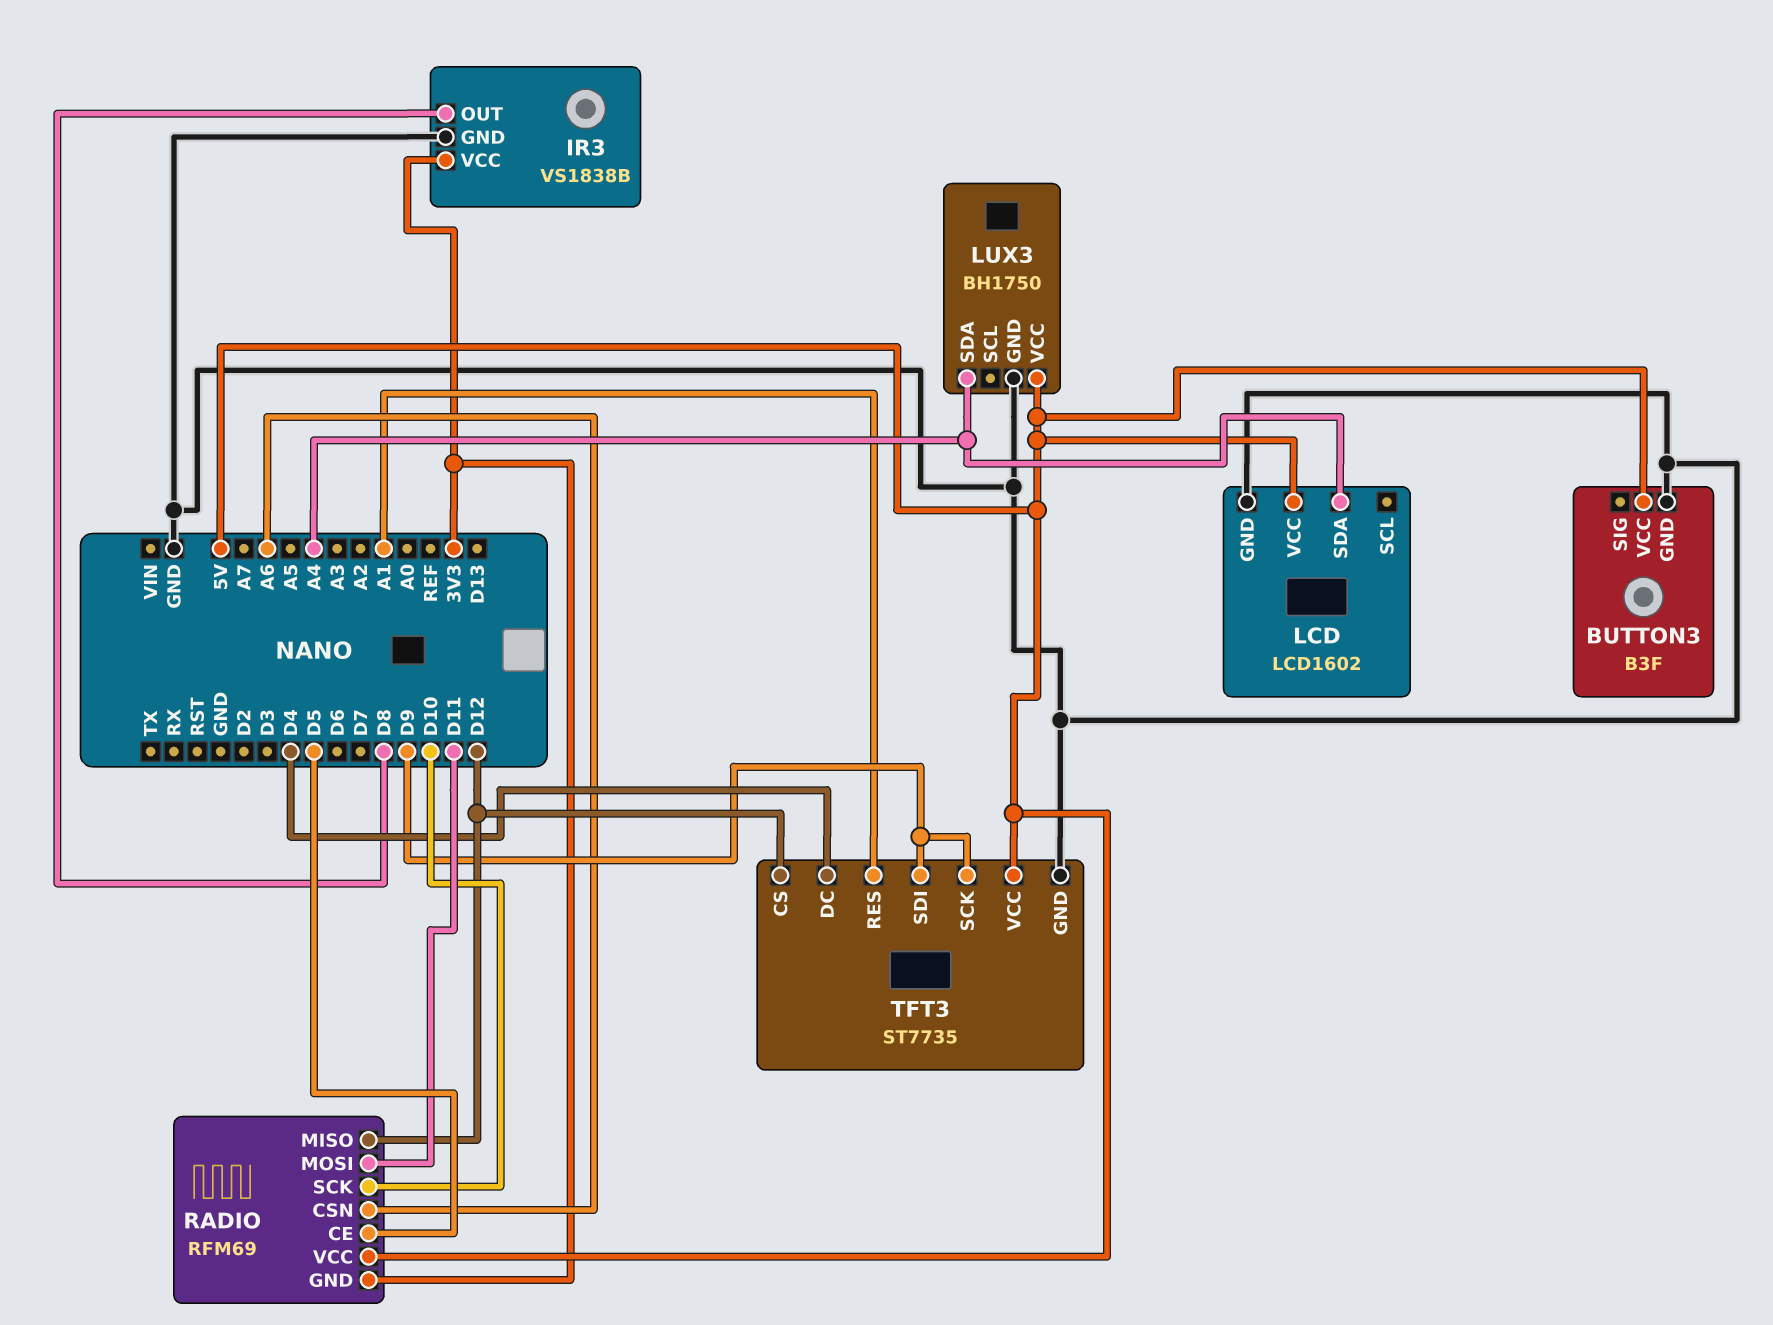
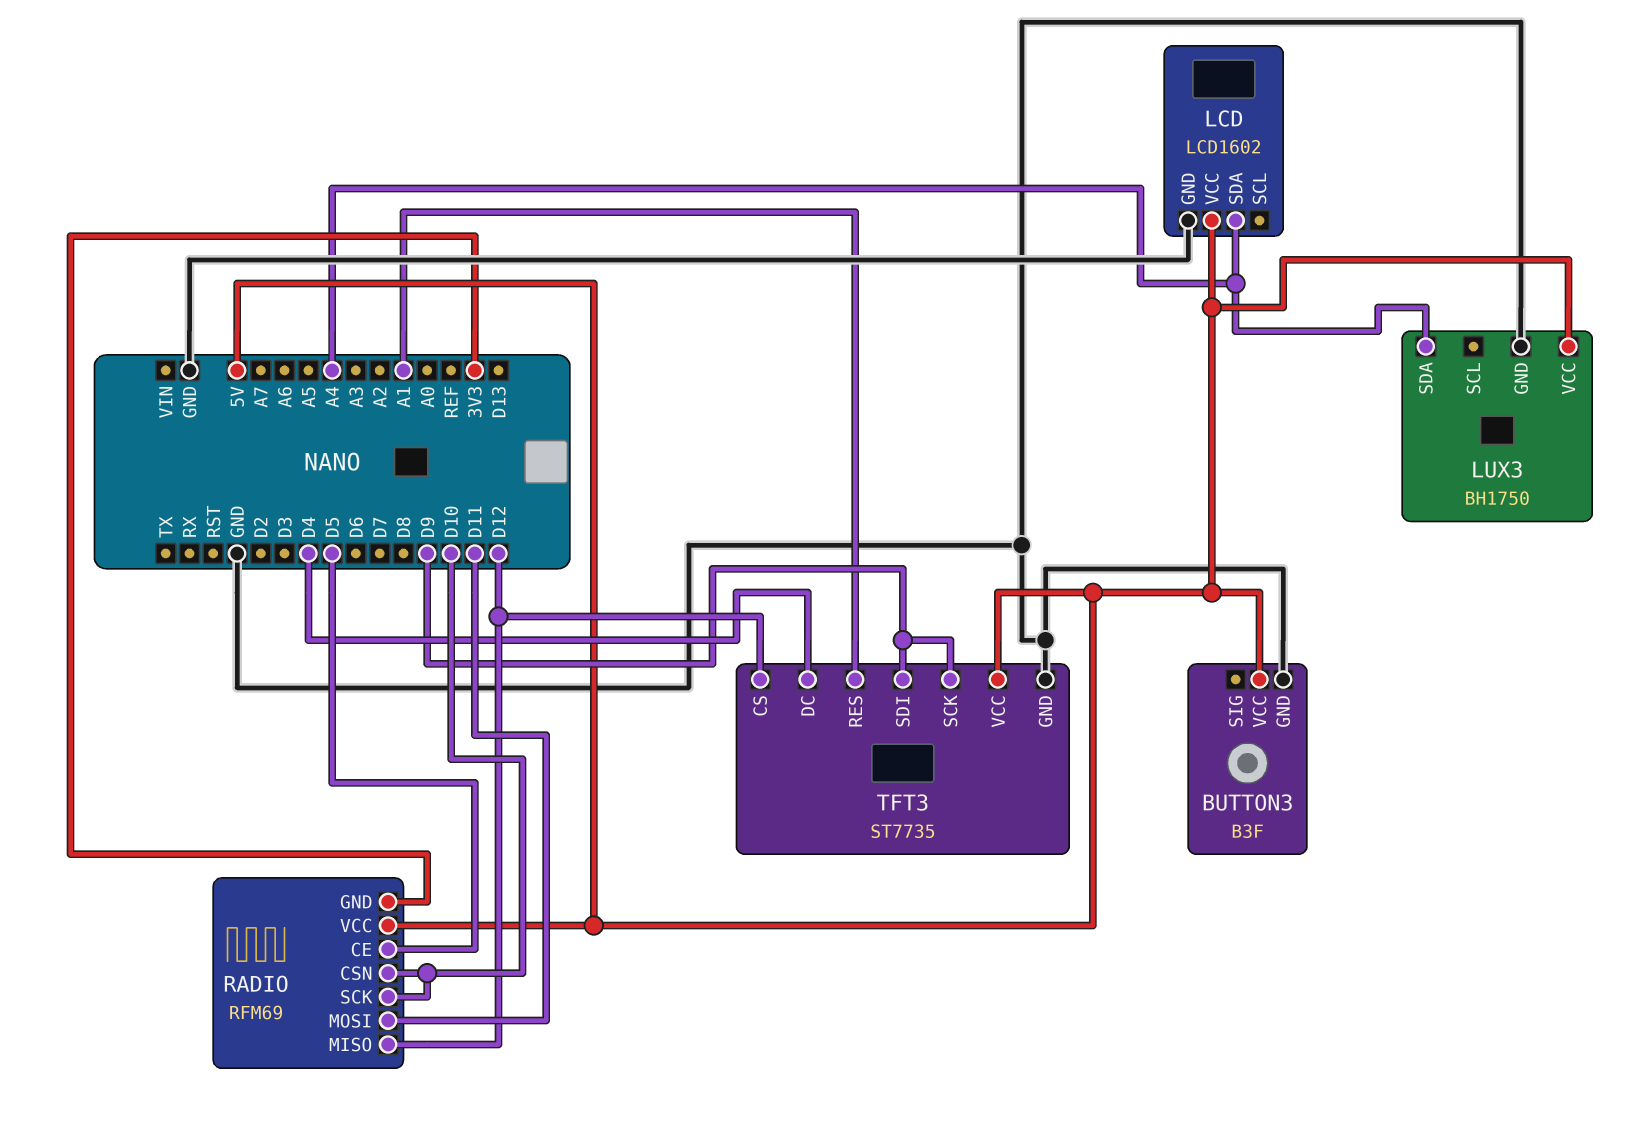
IR3: VS1838B -> none
IR3 pin GND: GND -> none
IR3 pin OUT: D8 -> none
IR3 pin VCC: 3V3 -> none
RADIO pin CSN: A6 -> D10

